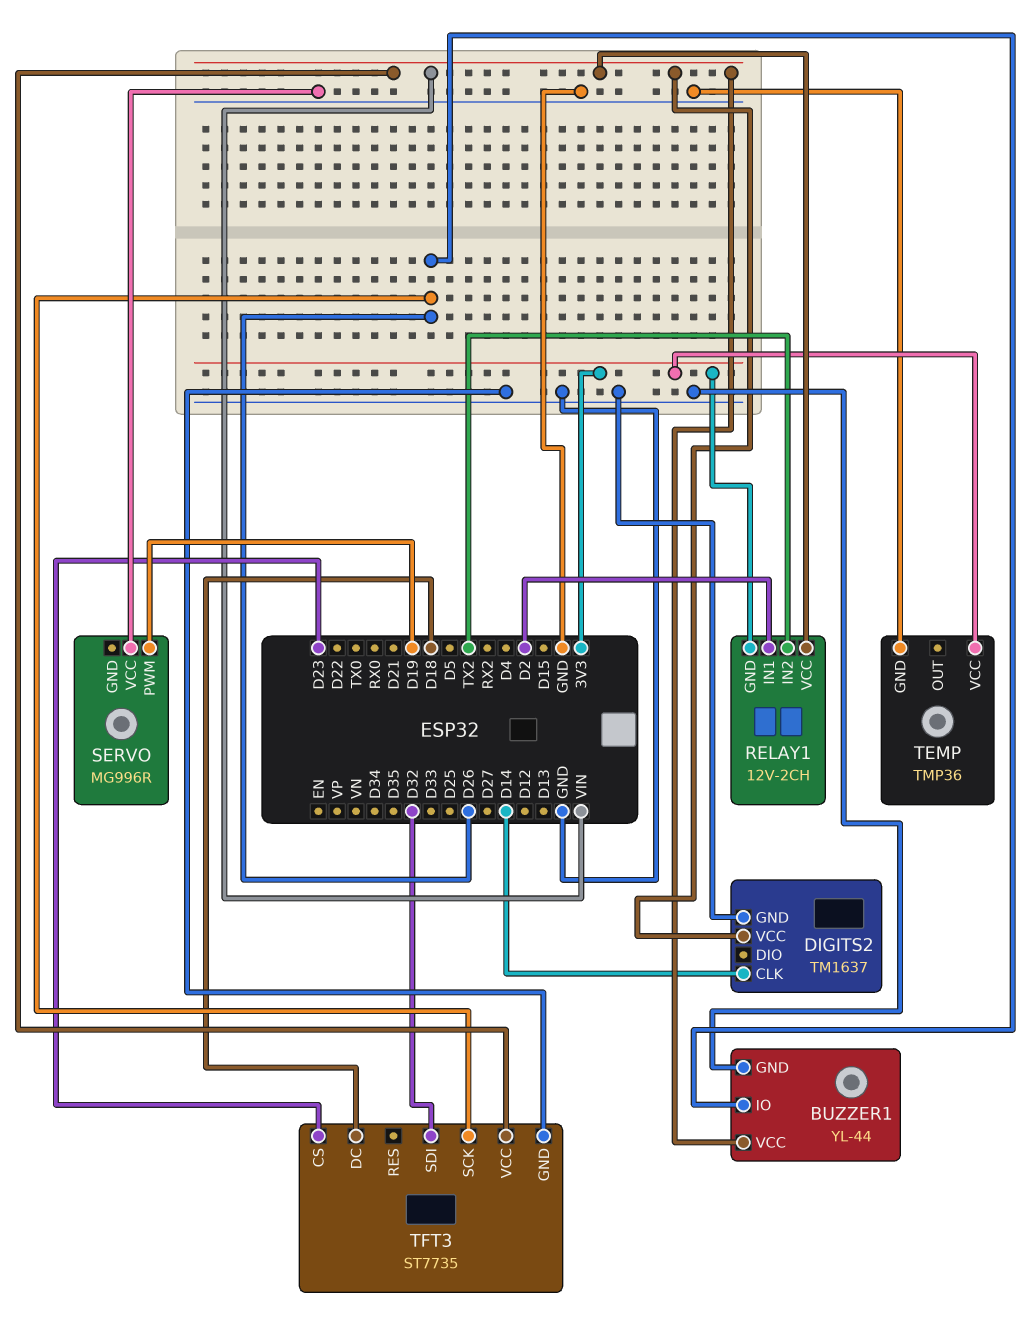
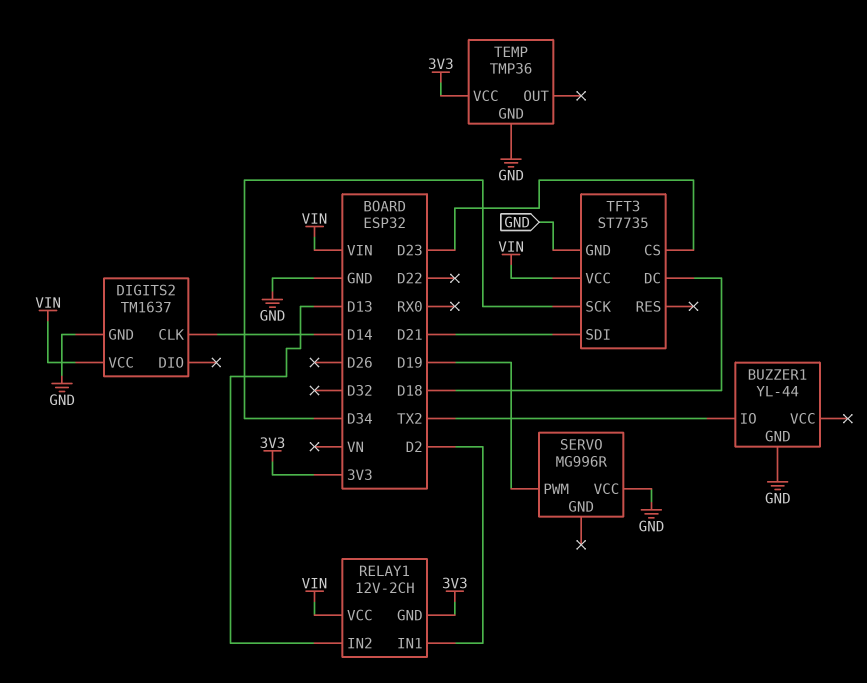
BUZZER1 pin IO: D26 -> TX2
BUZZER1 pin VCC: VIN -> none
RELAY1 pin IN2: TX2 -> D13
TFT3 pin SCK: D26 -> D34
TFT3 pin SDI: D32 -> D21

